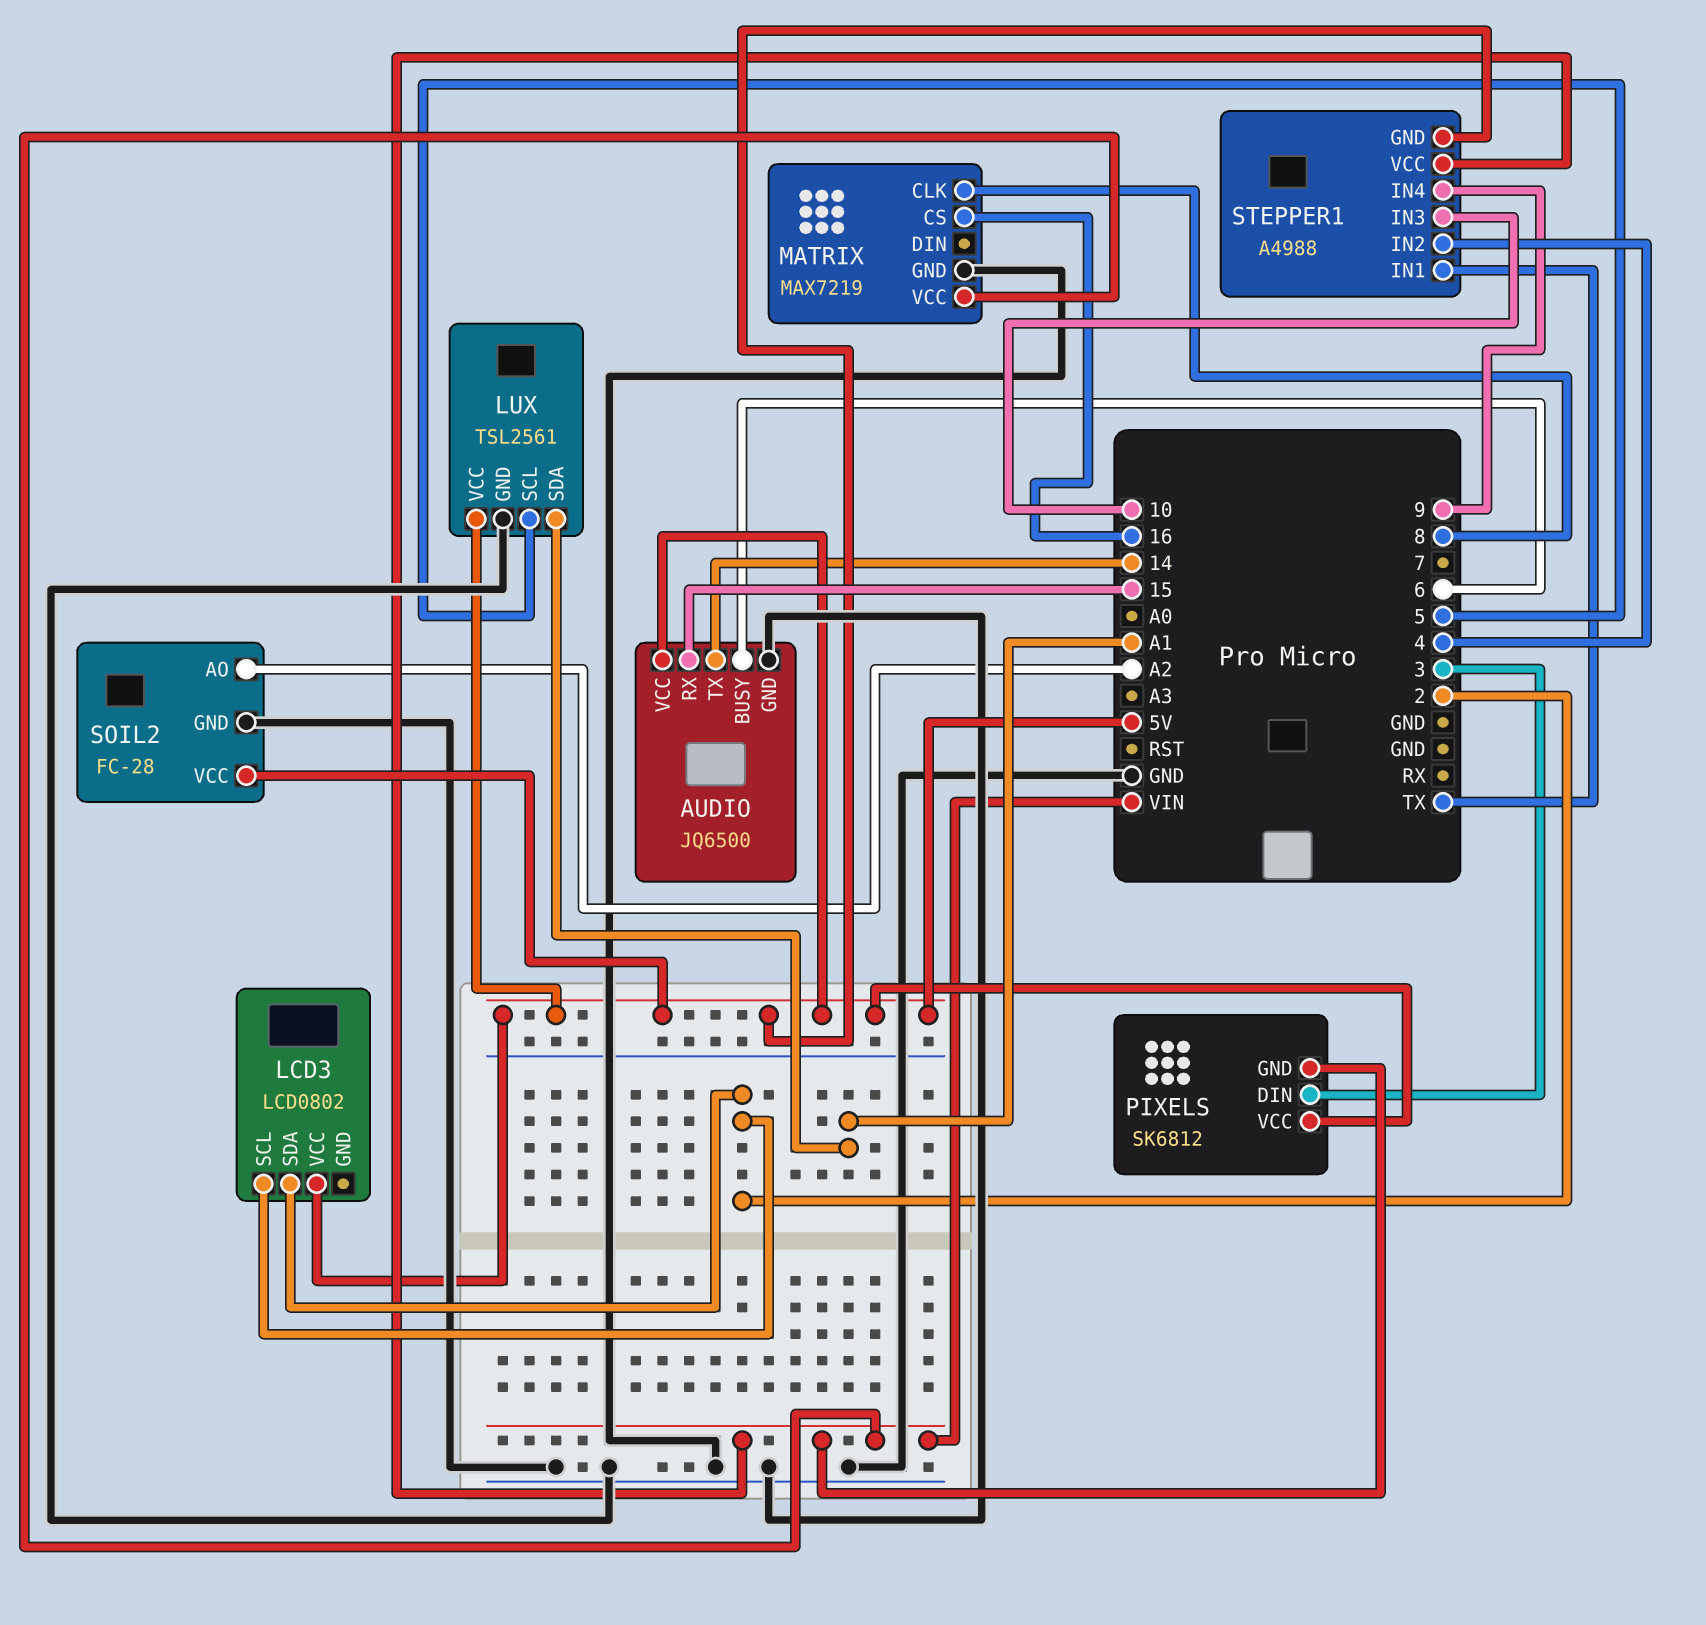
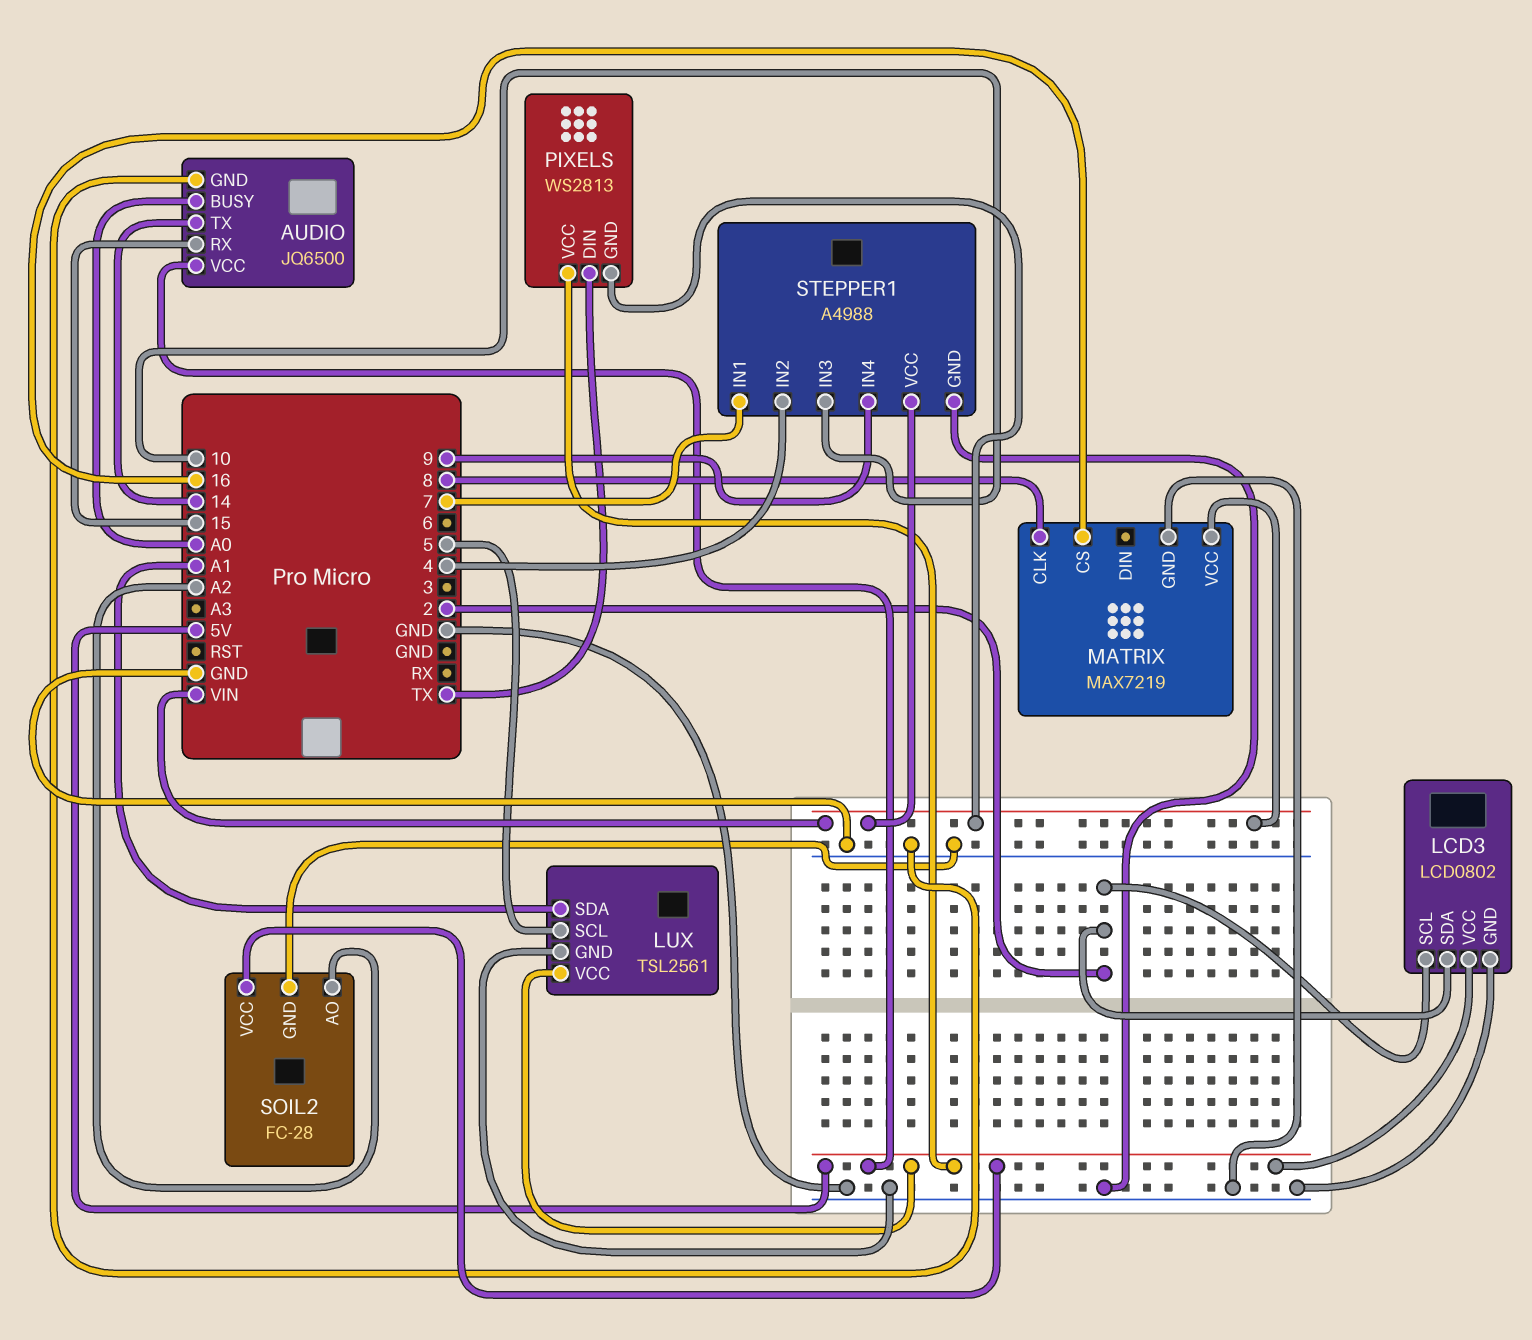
AUDIO pin BUSY: 6 -> A0
LCD3 pin GND: none -> GND
PIXELS: SK6812 -> WS2813
PIXELS pin DIN: 3 -> TX
STEPPER1 pin GND: 5V -> GND
STEPPER1 pin IN1: TX -> 7

